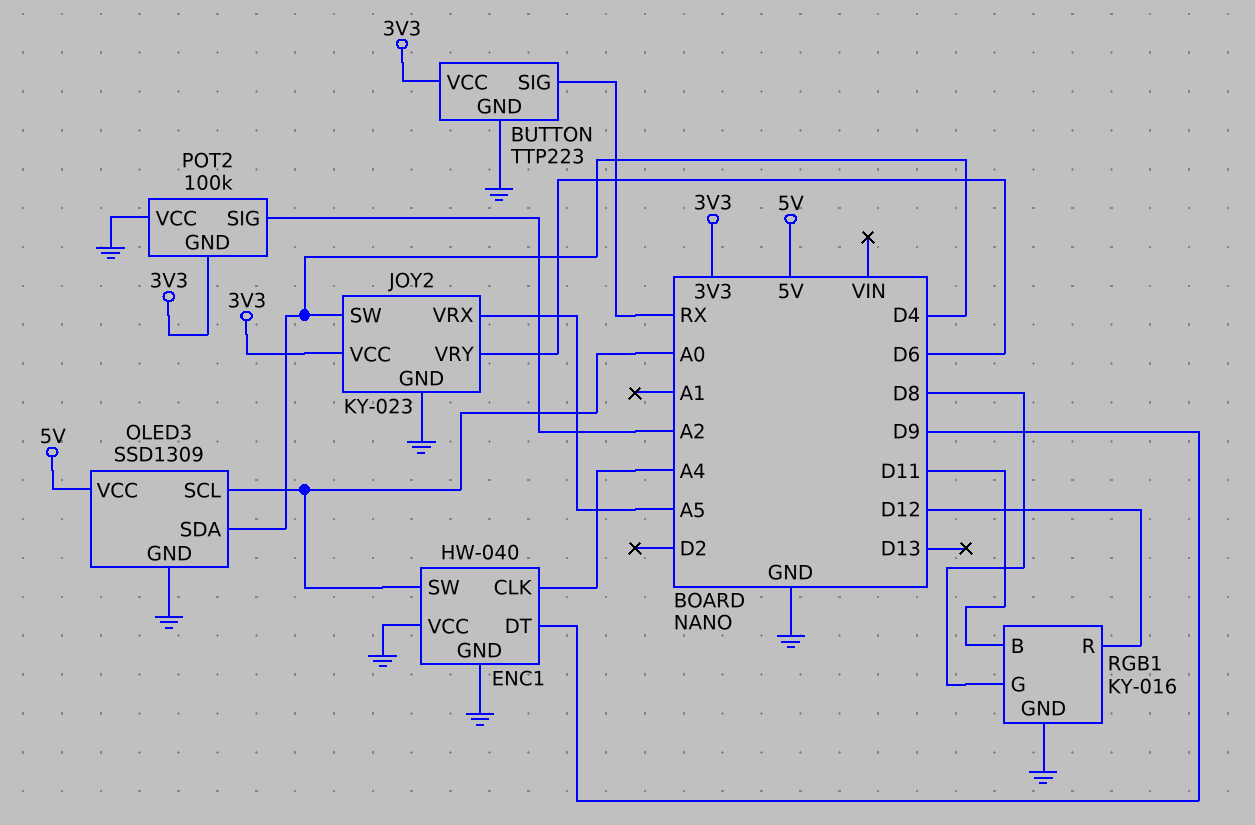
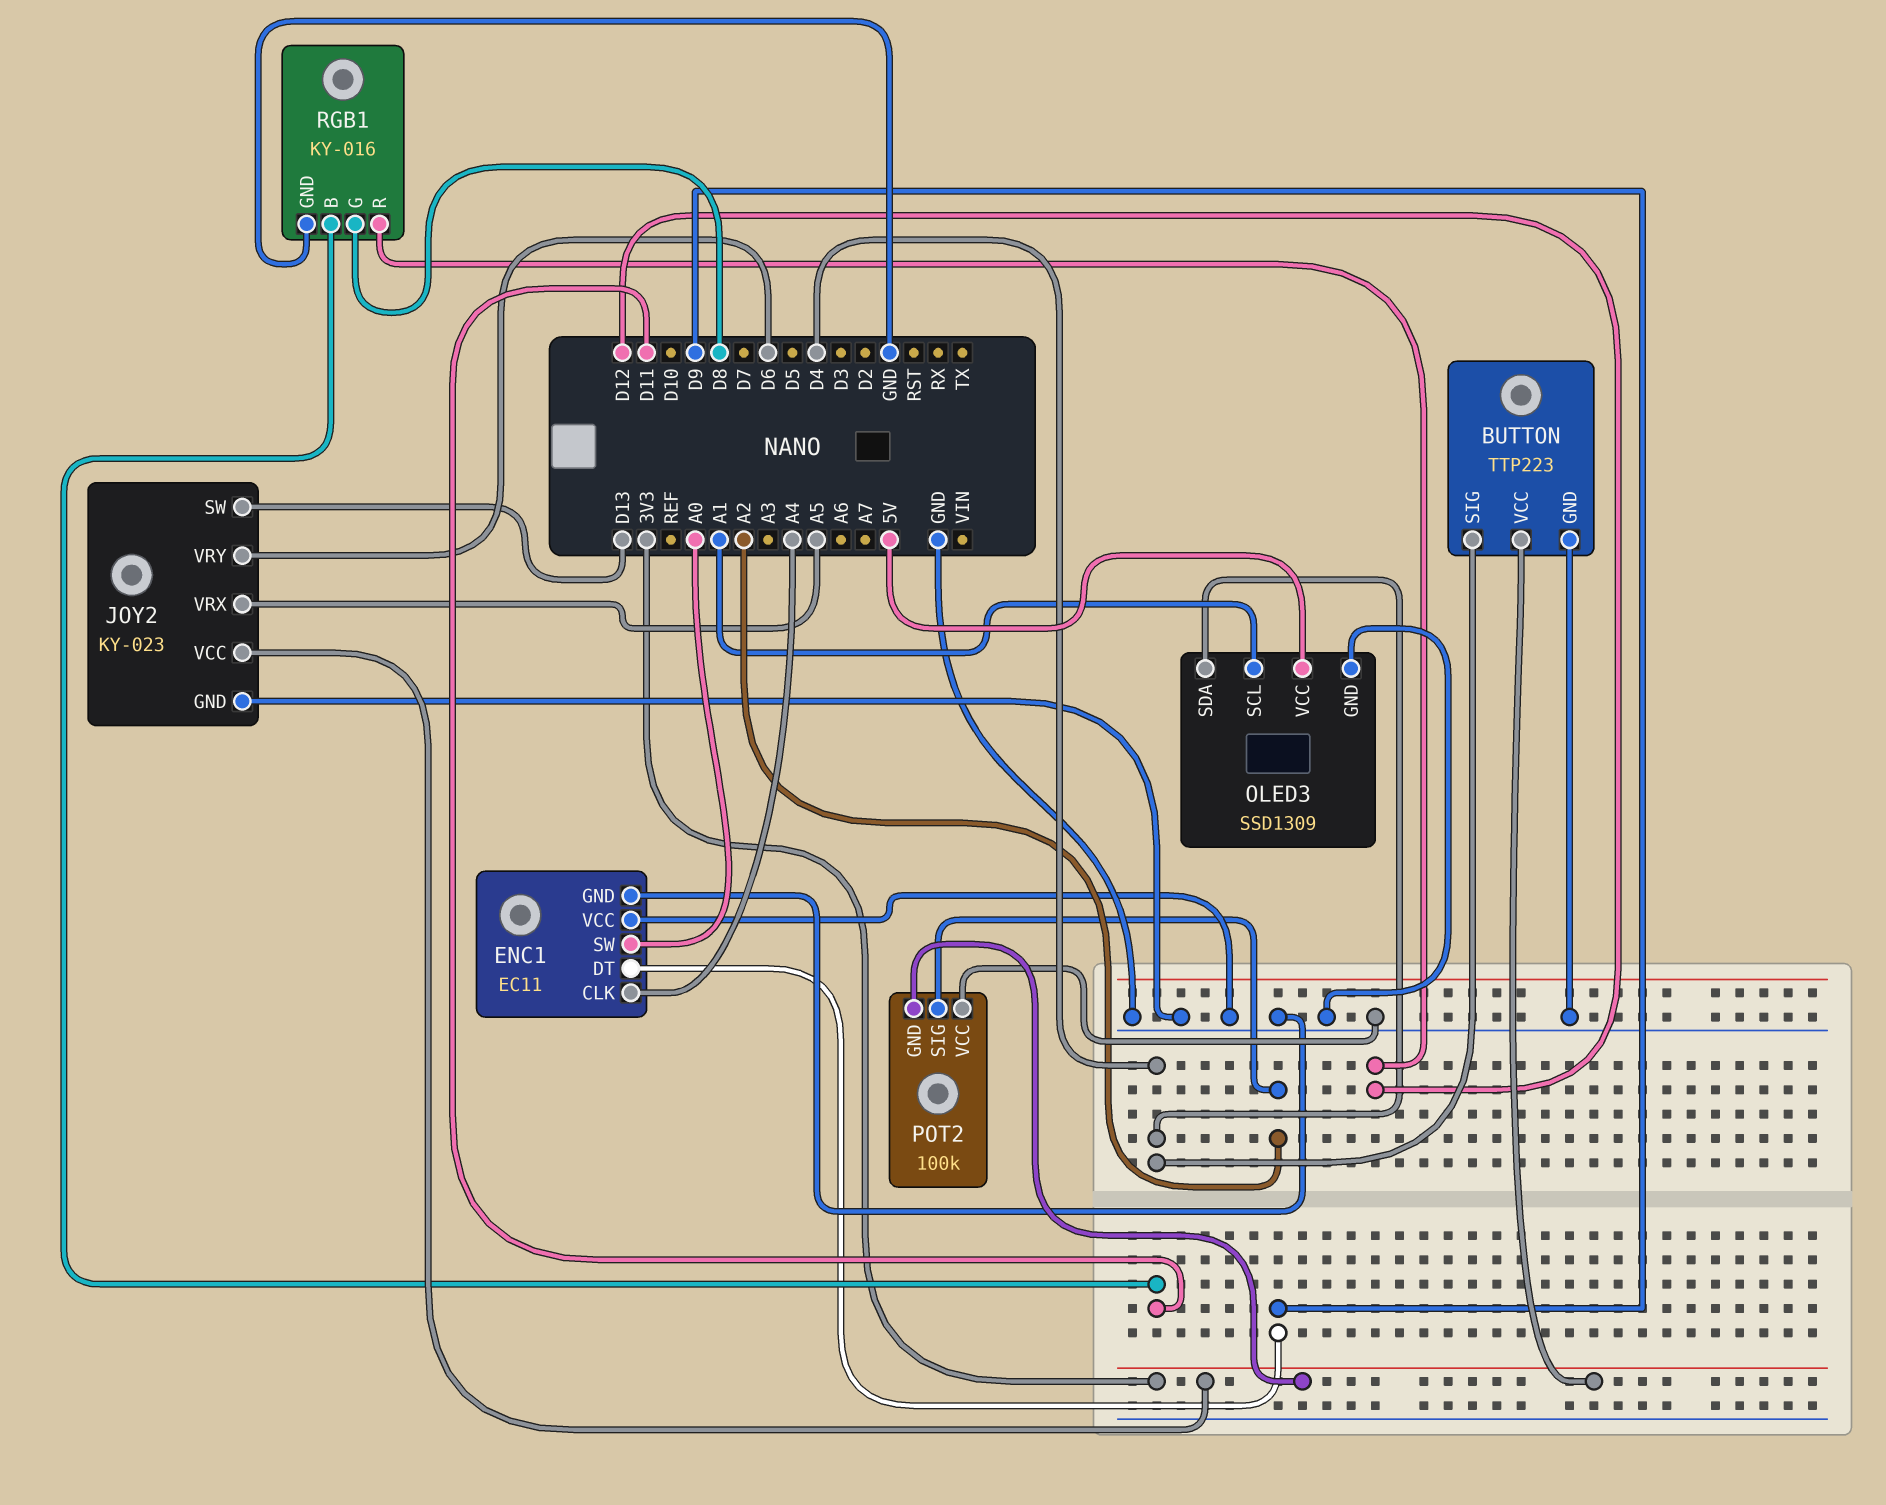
BUTTON pin SIG: RX -> D4
ENC1: HW-040 -> EC11
JOY2 pin SW: D4 -> D13
OLED3 pin SCL: A0 -> A1

